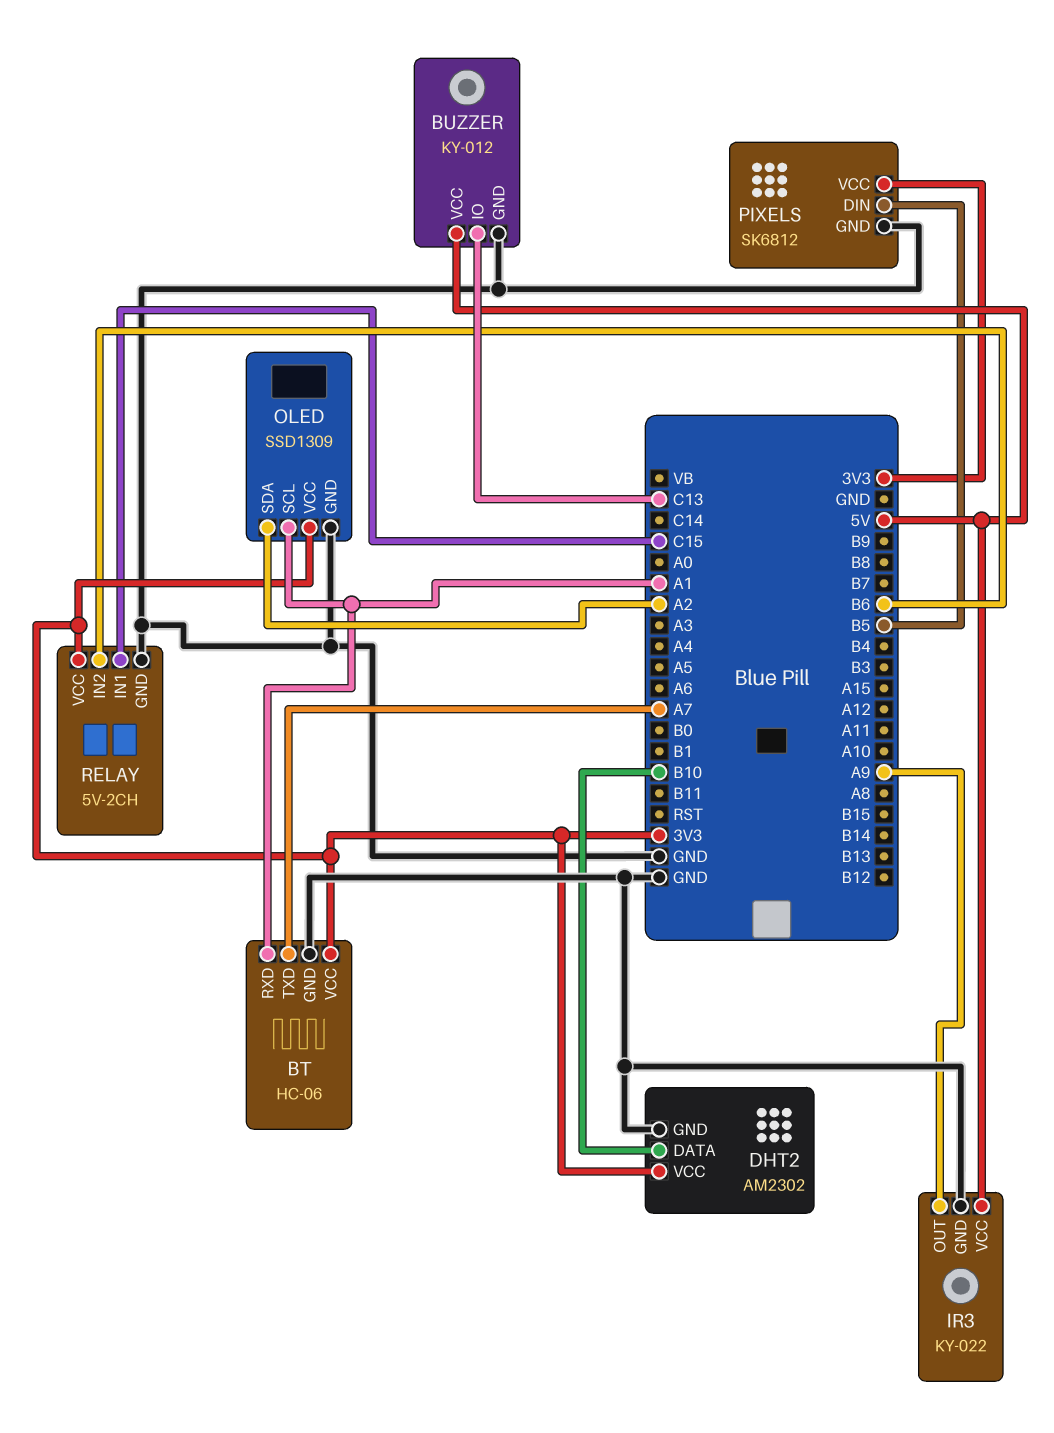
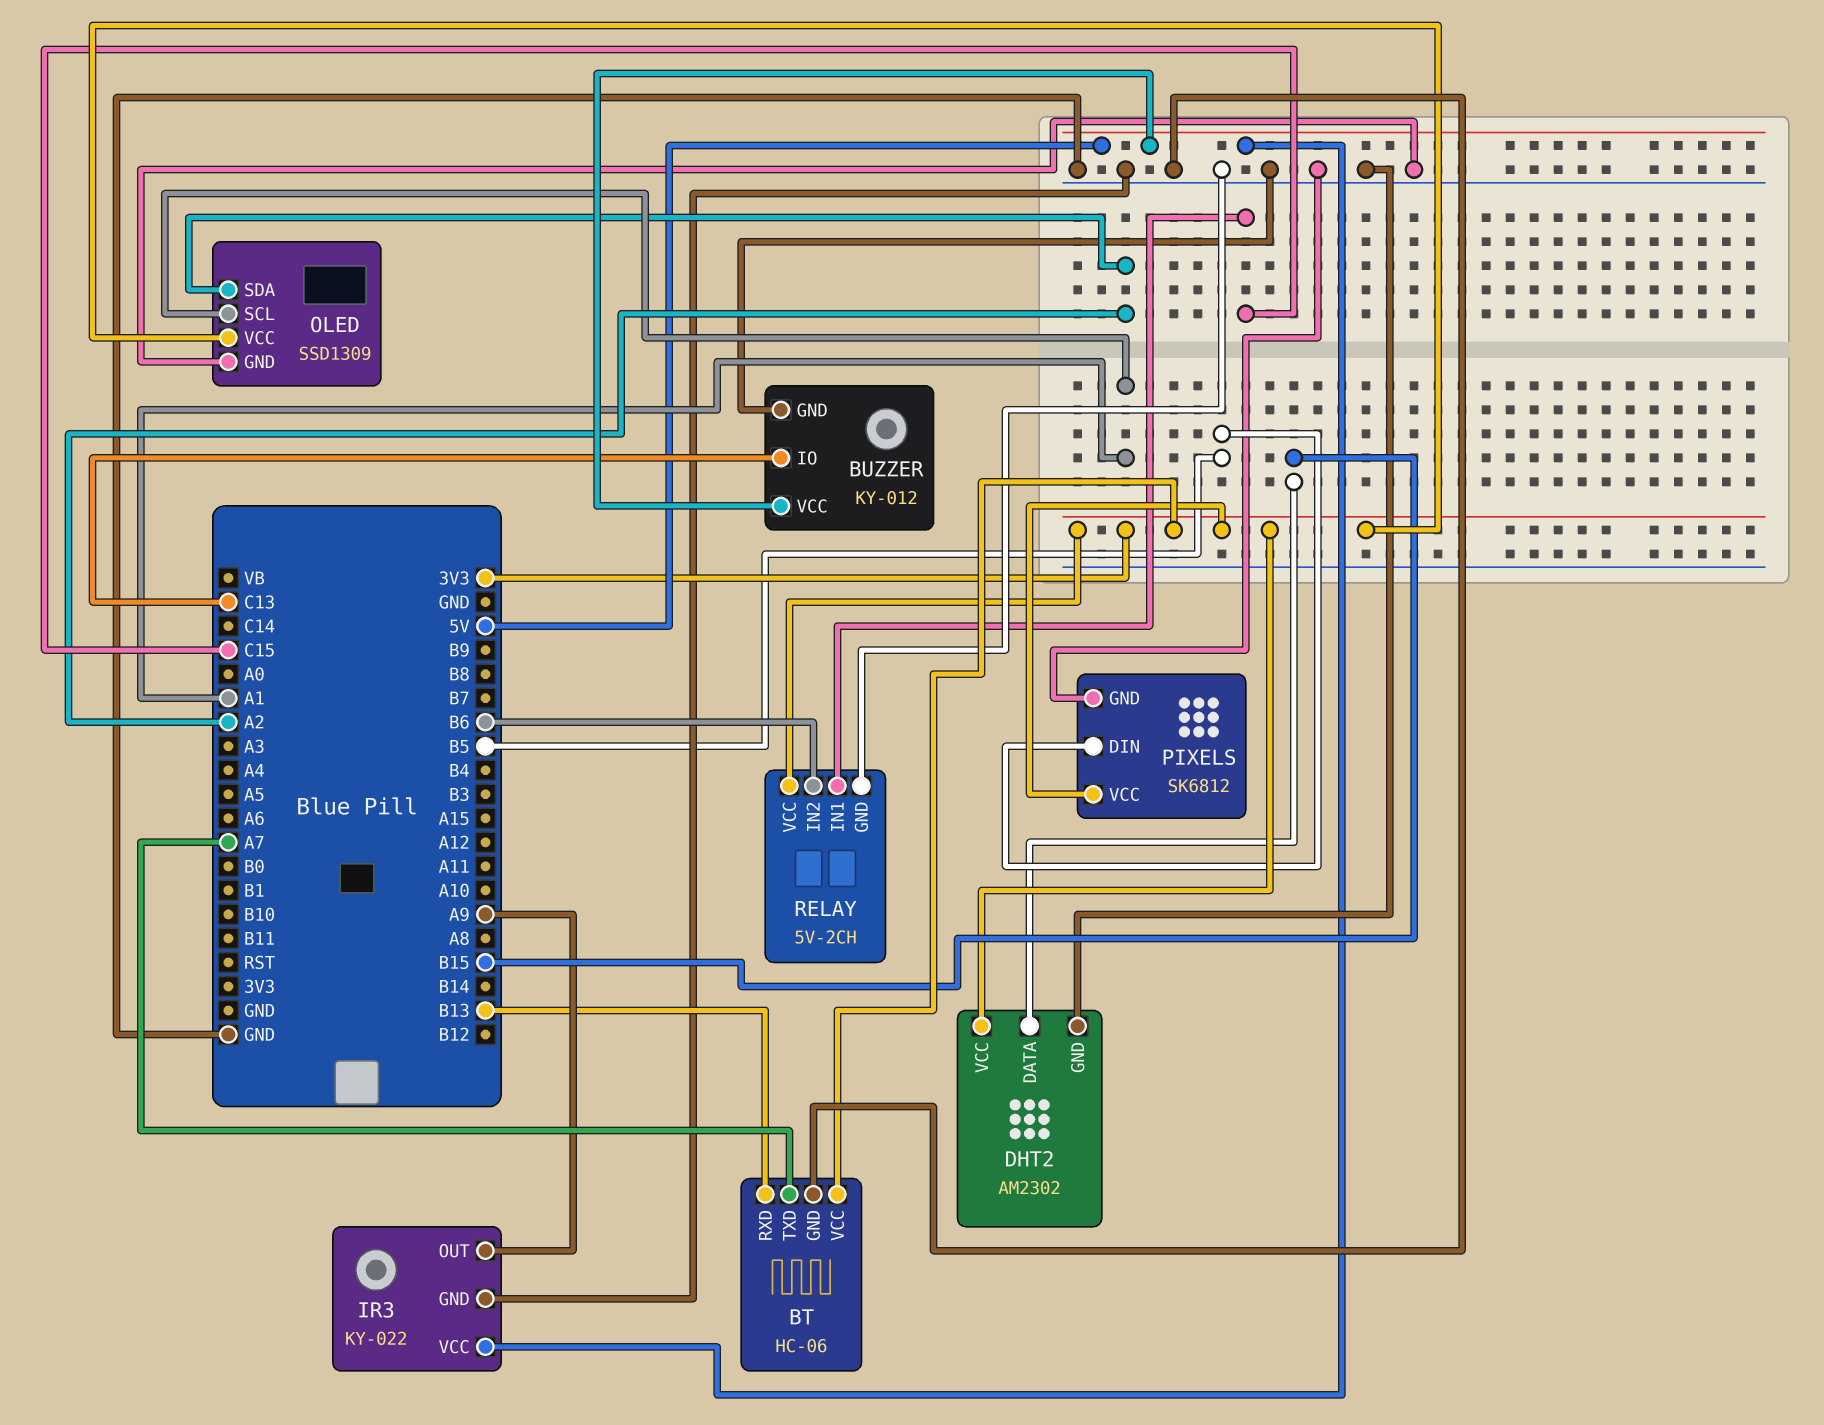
BT pin RXD: A1 -> B13
DHT2 pin DATA: B10 -> B15

